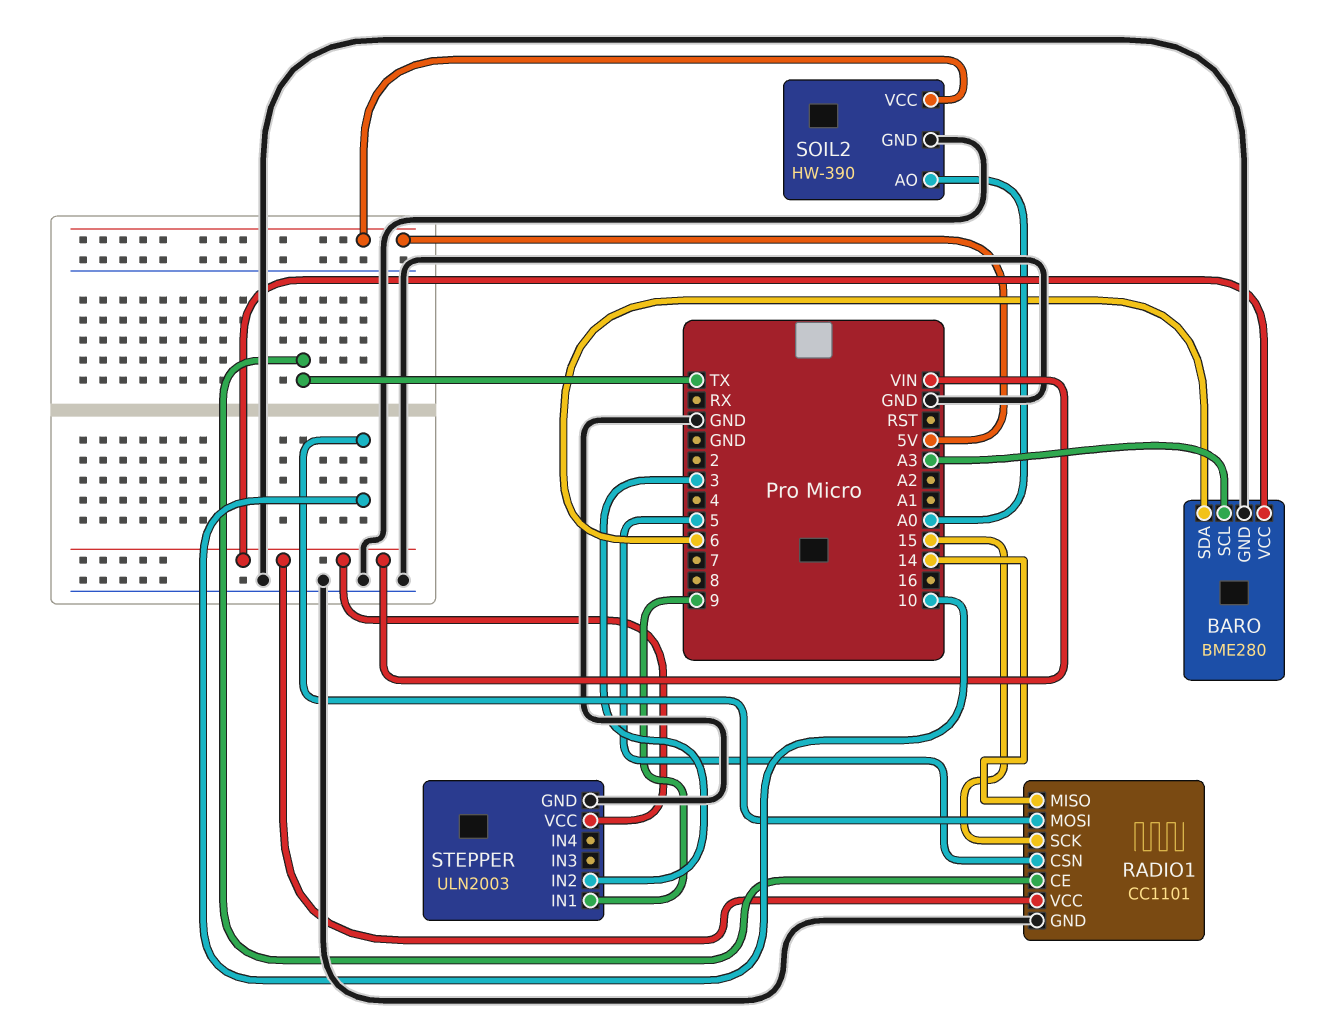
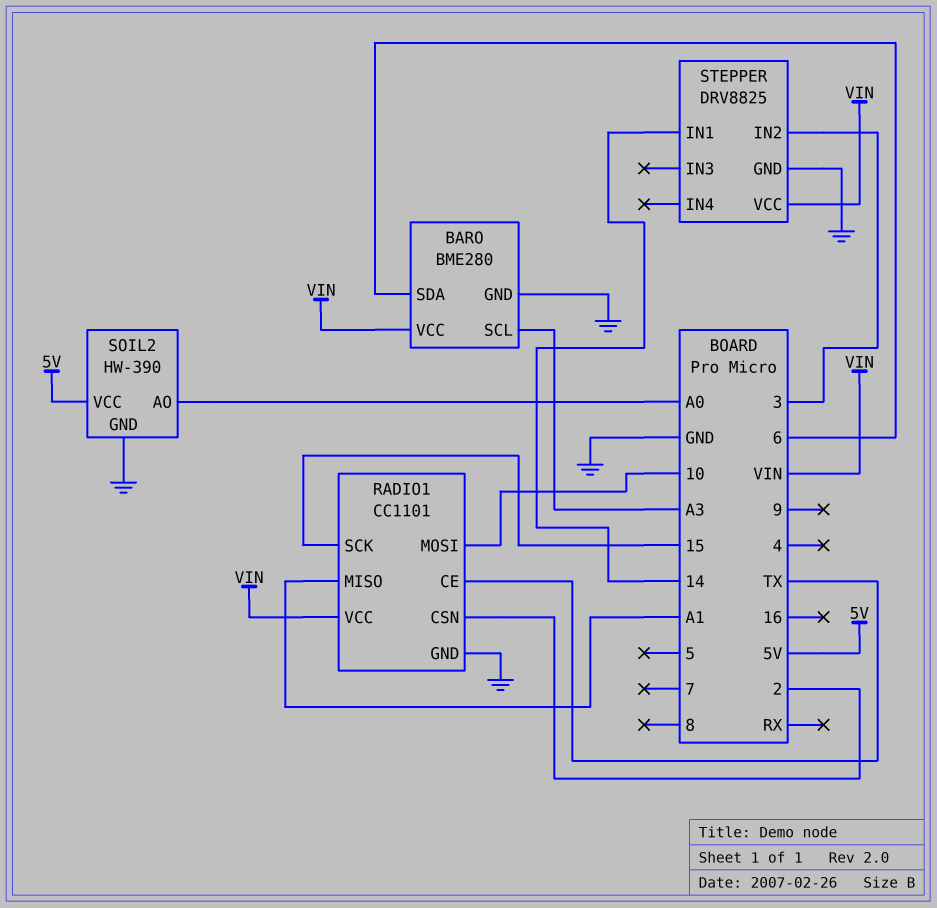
RADIO1 pin CSN: 5 -> 2
RADIO1 pin MISO: 14 -> A1
STEPPER: ULN2003 -> DRV8825
STEPPER pin IN1: 9 -> 14

